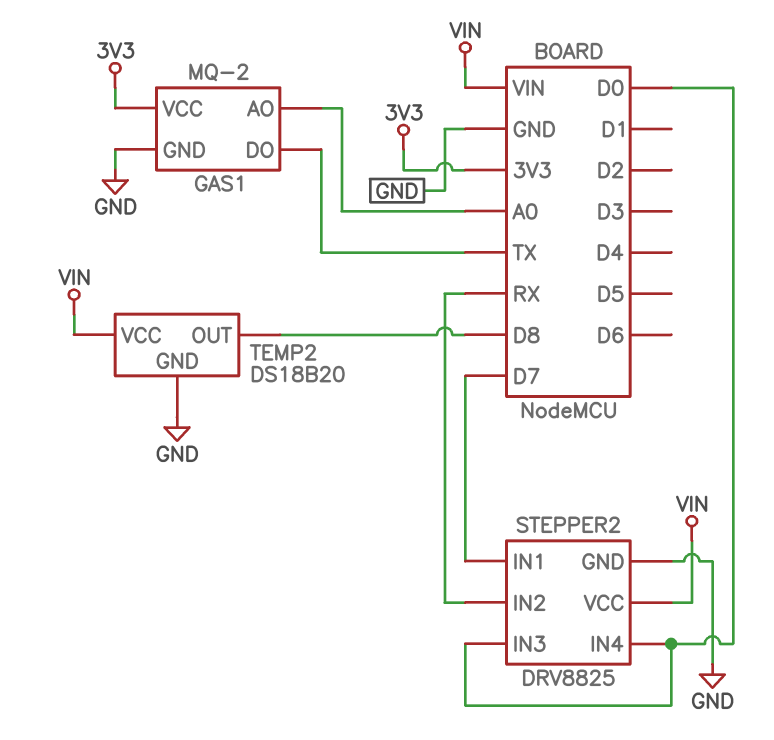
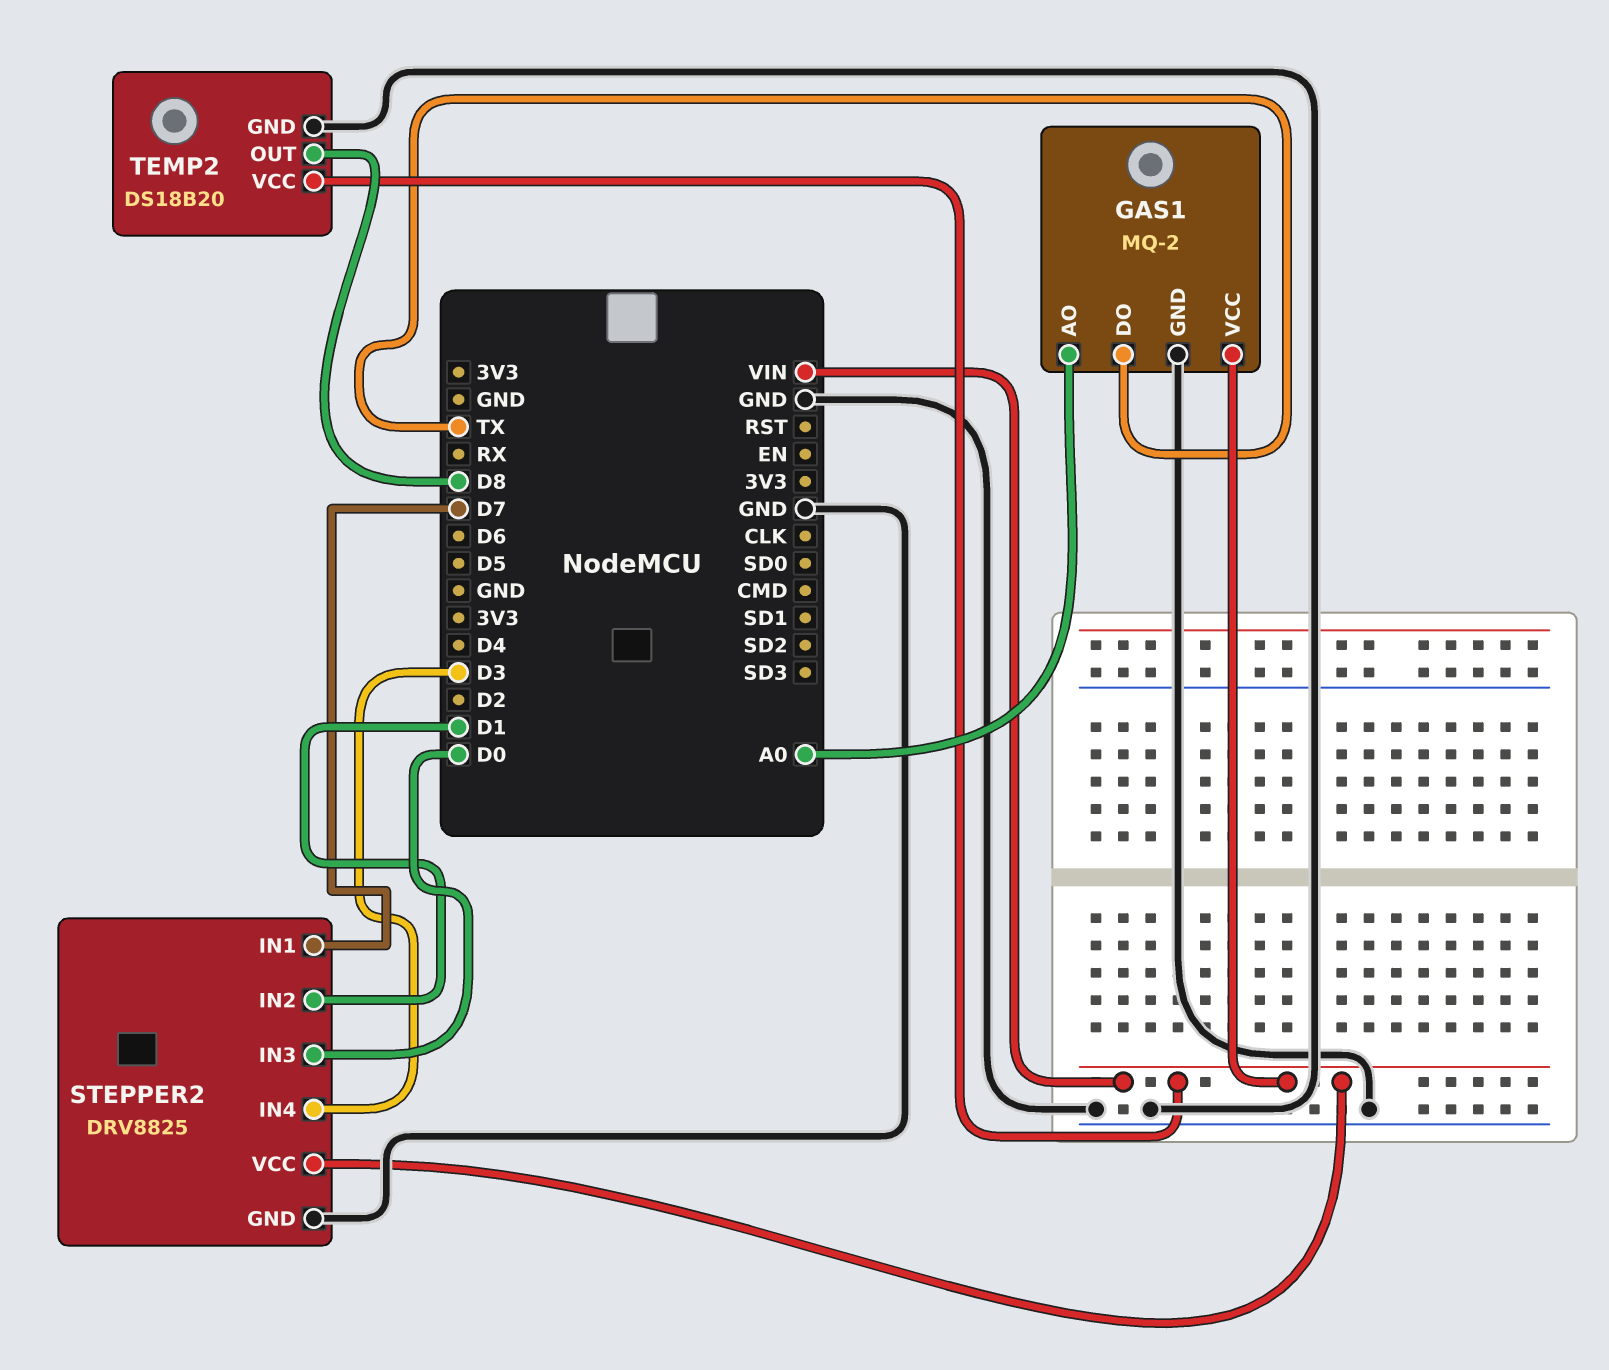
GAS1 pin VCC: 3V3 -> VIN
STEPPER2 pin IN2: RX -> D1
STEPPER2 pin IN4: D0 -> D3

